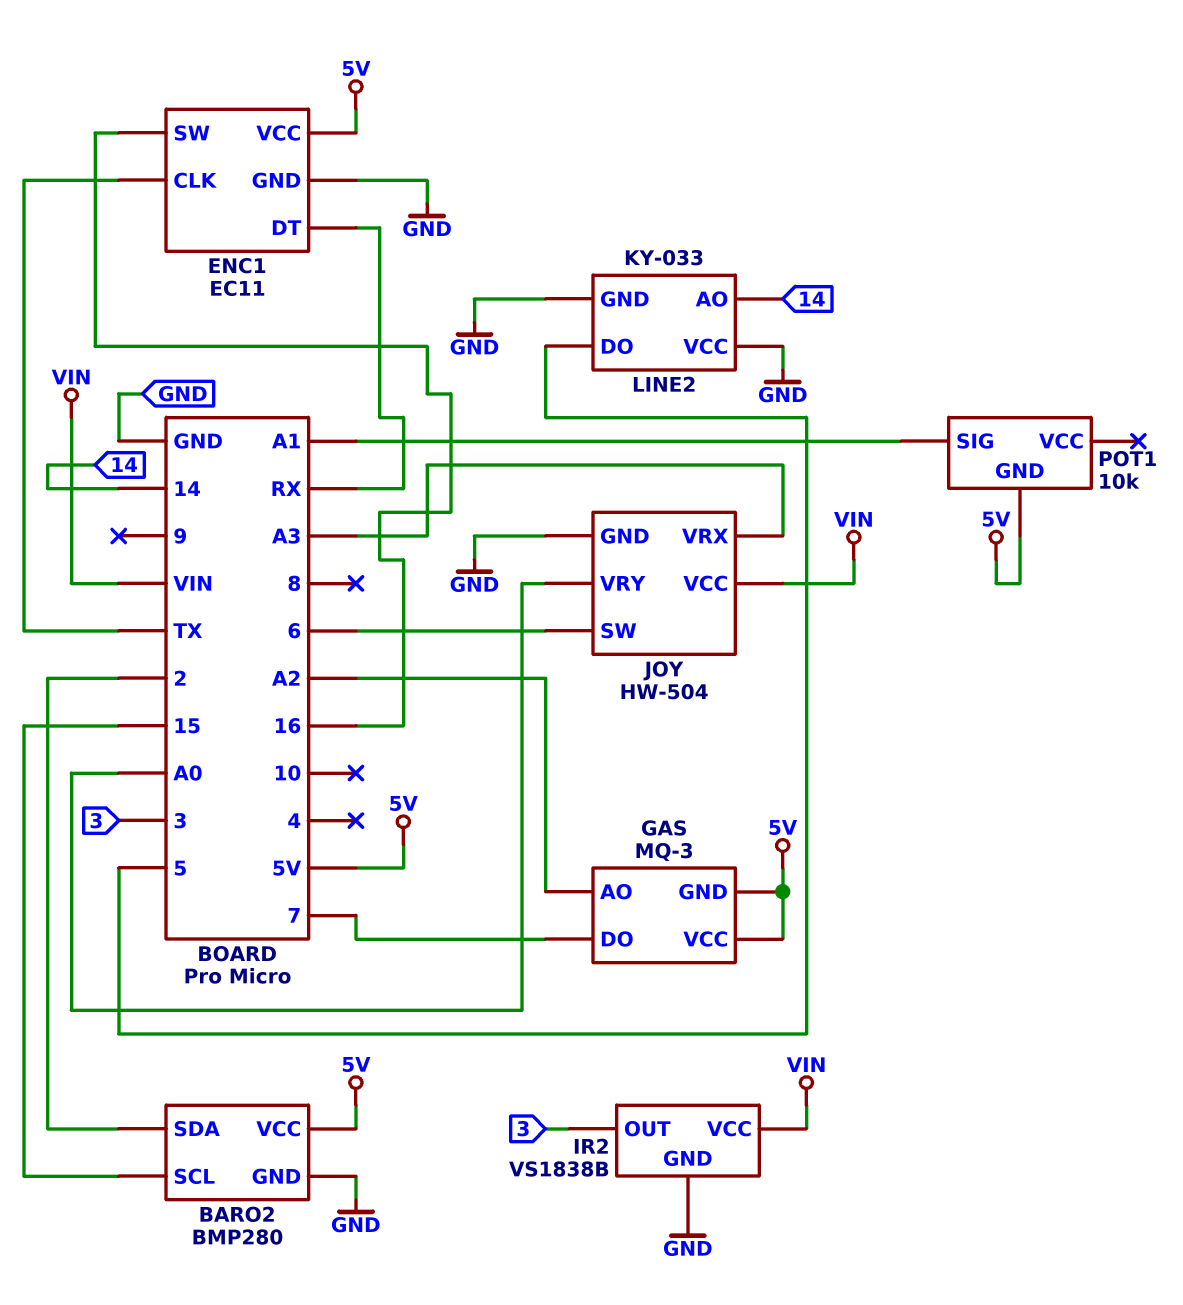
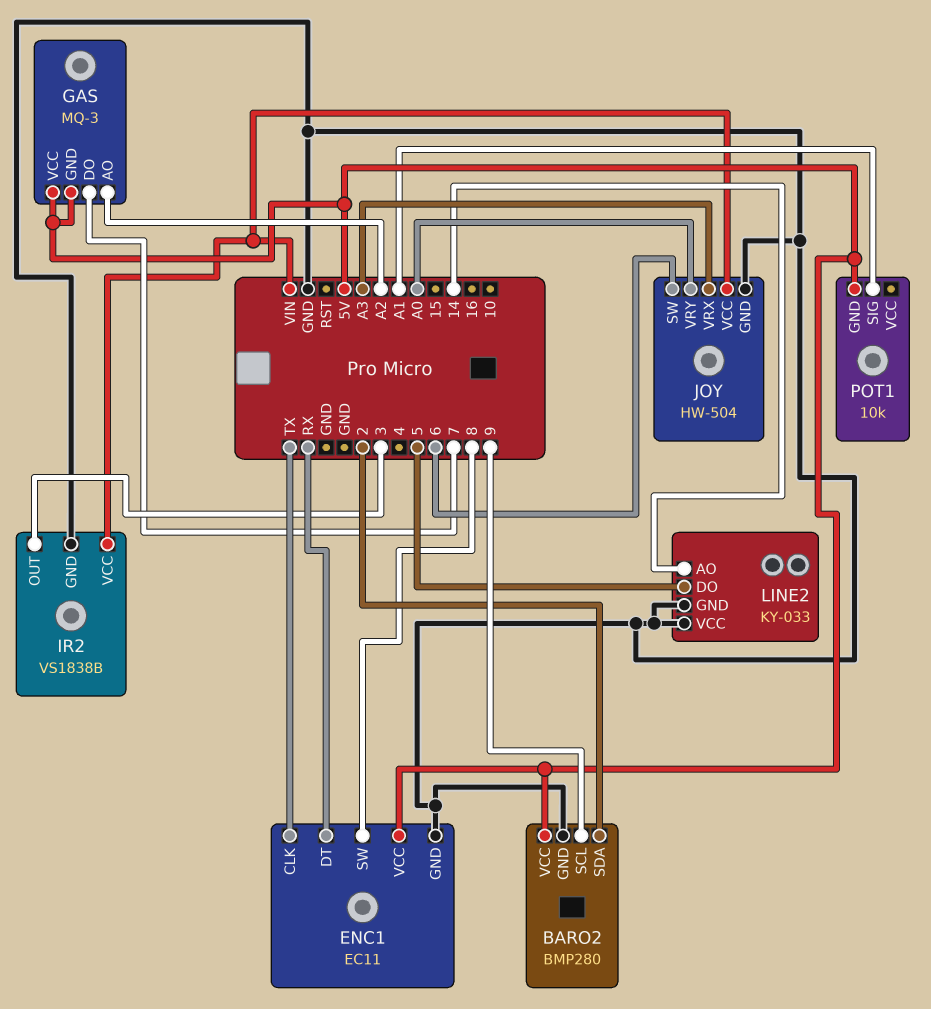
BARO2 pin SCL: 15 -> 9
ENC1 pin SW: 16 -> 8

